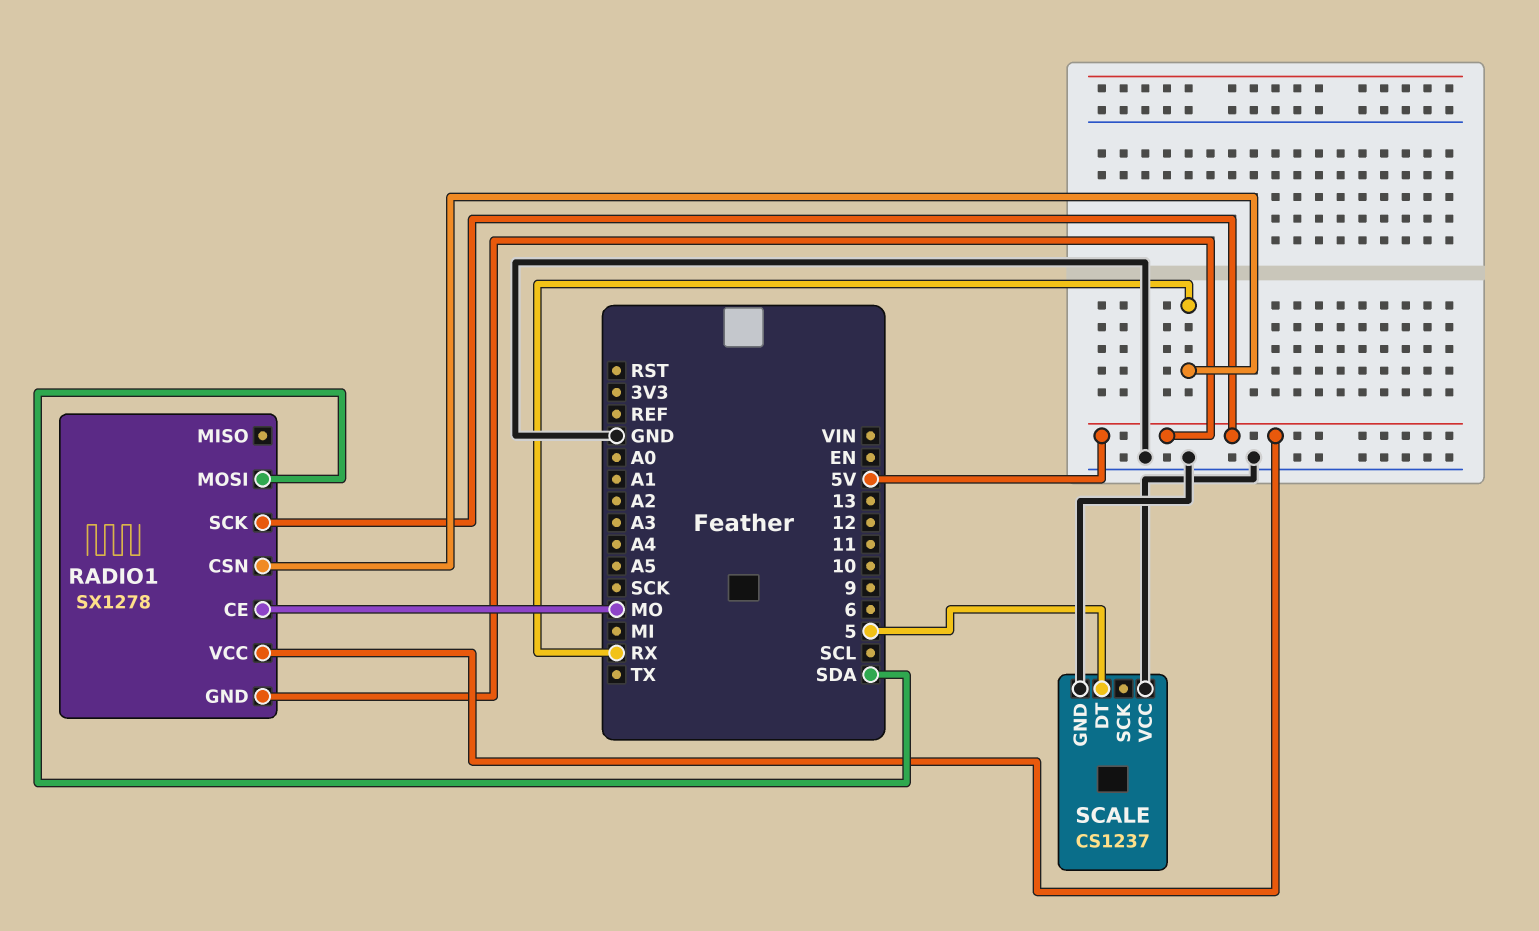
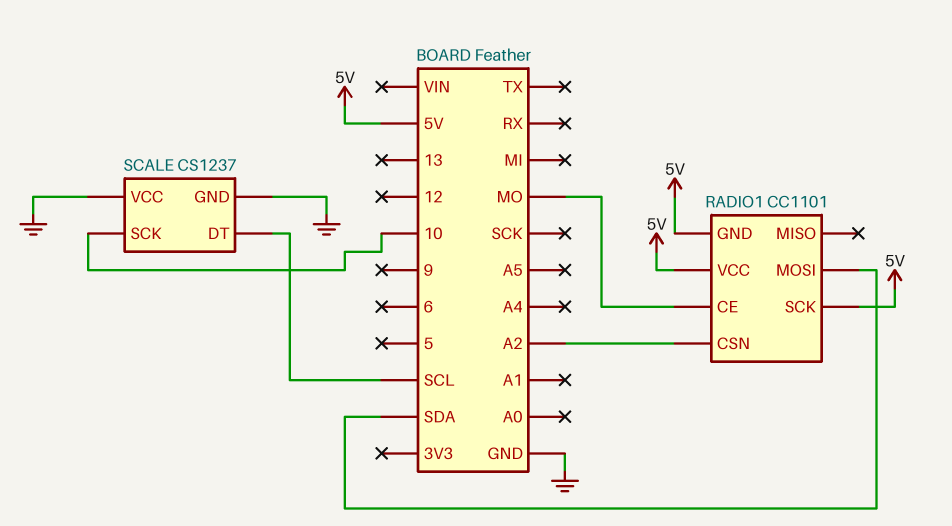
RADIO1: SX1278 -> CC1101
RADIO1 pin CSN: RX -> A2
SCALE pin DT: 5 -> SCL
SCALE pin SCK: none -> 10

